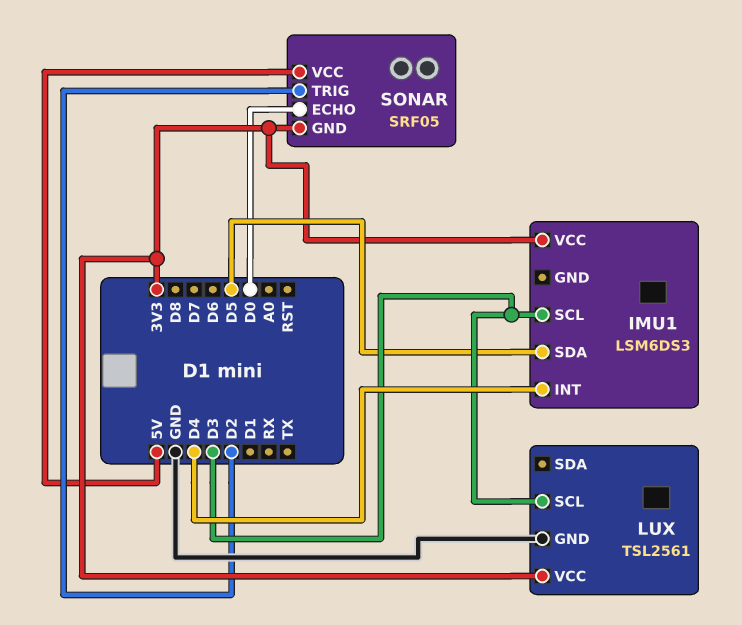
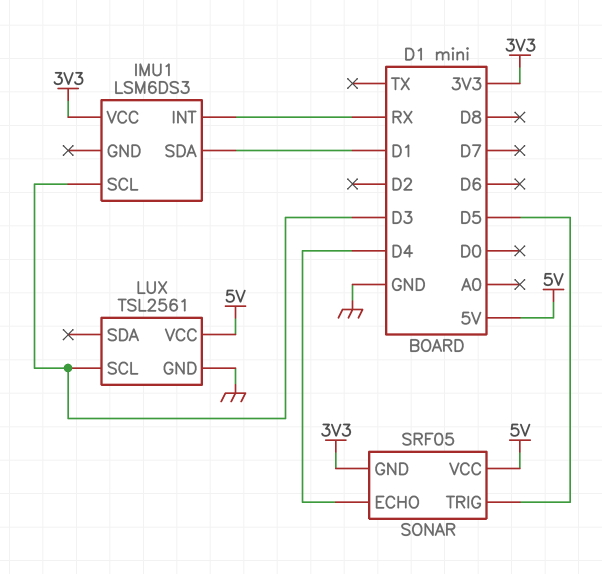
IMU1 pin INT: D4 -> RX
IMU1 pin SDA: D5 -> D1
LUX pin VCC: 3V3 -> 5V
SONAR pin ECHO: D0 -> D4
SONAR pin TRIG: D2 -> D5

